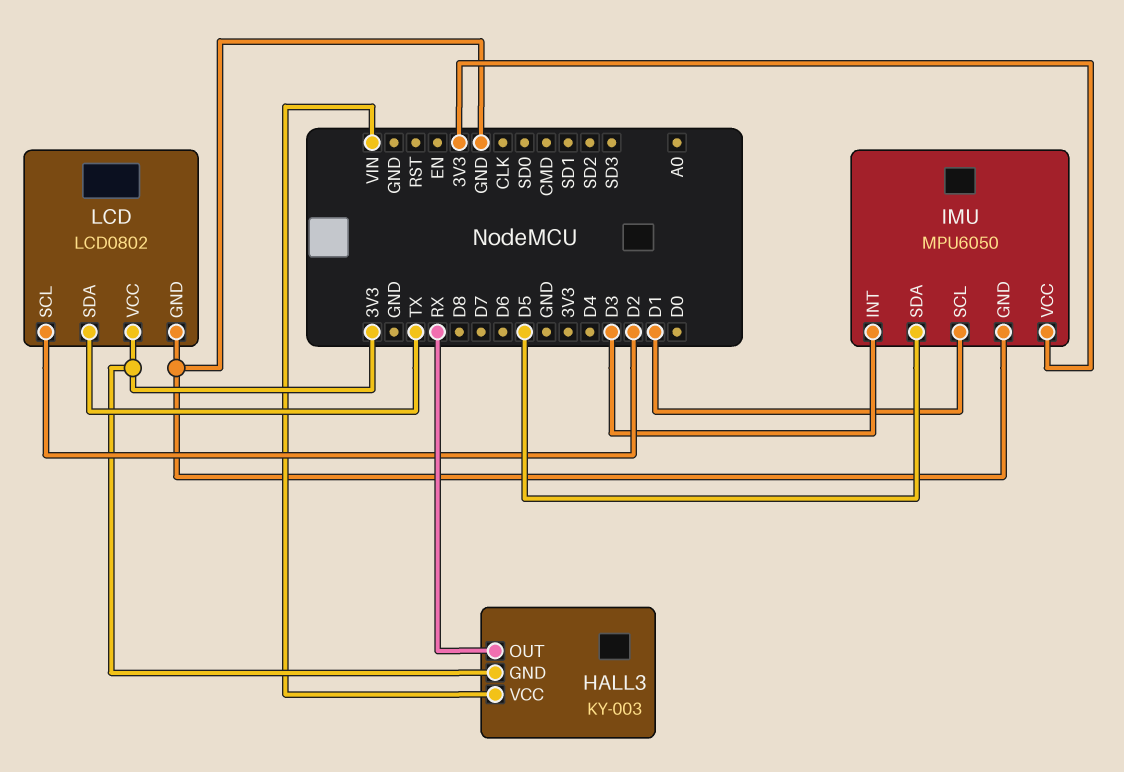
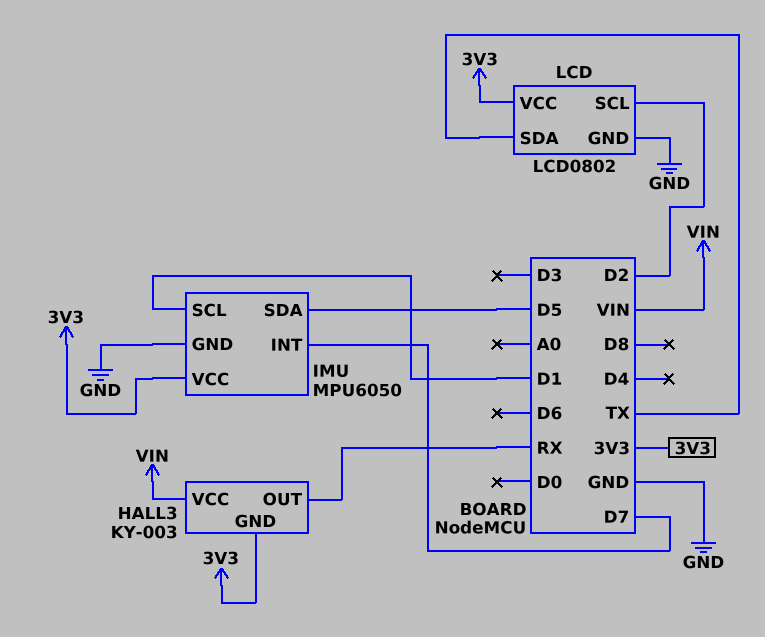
IMU pin INT: D3 -> D7

